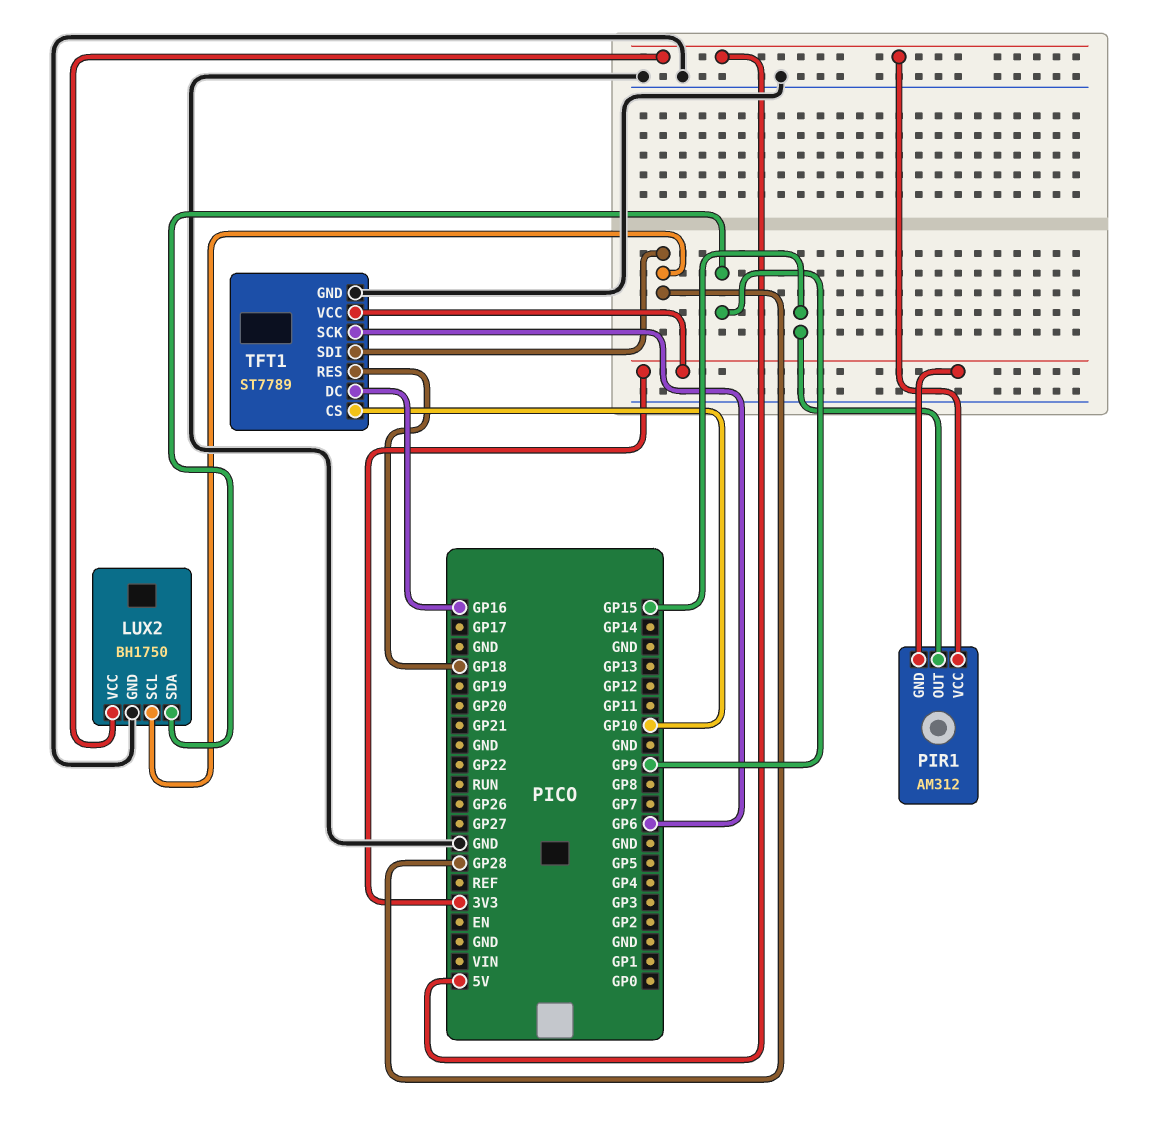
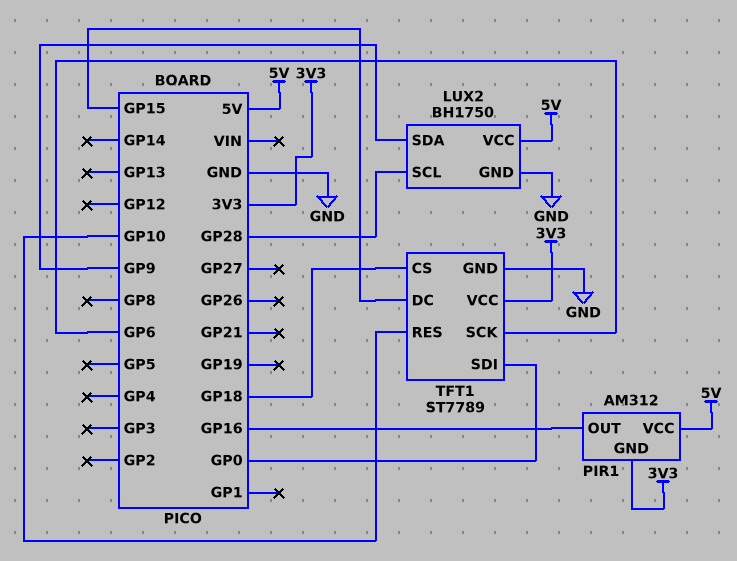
PIR1 pin OUT: GP15 -> GP16
TFT1 pin CS: GP10 -> GP18
TFT1 pin DC: GP16 -> GP15
TFT1 pin RES: GP18 -> GP10
TFT1 pin SDI: GP28 -> GP0

